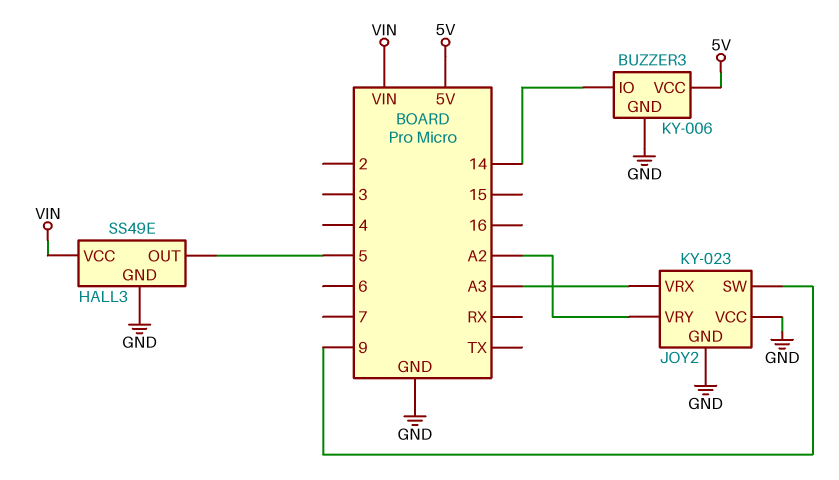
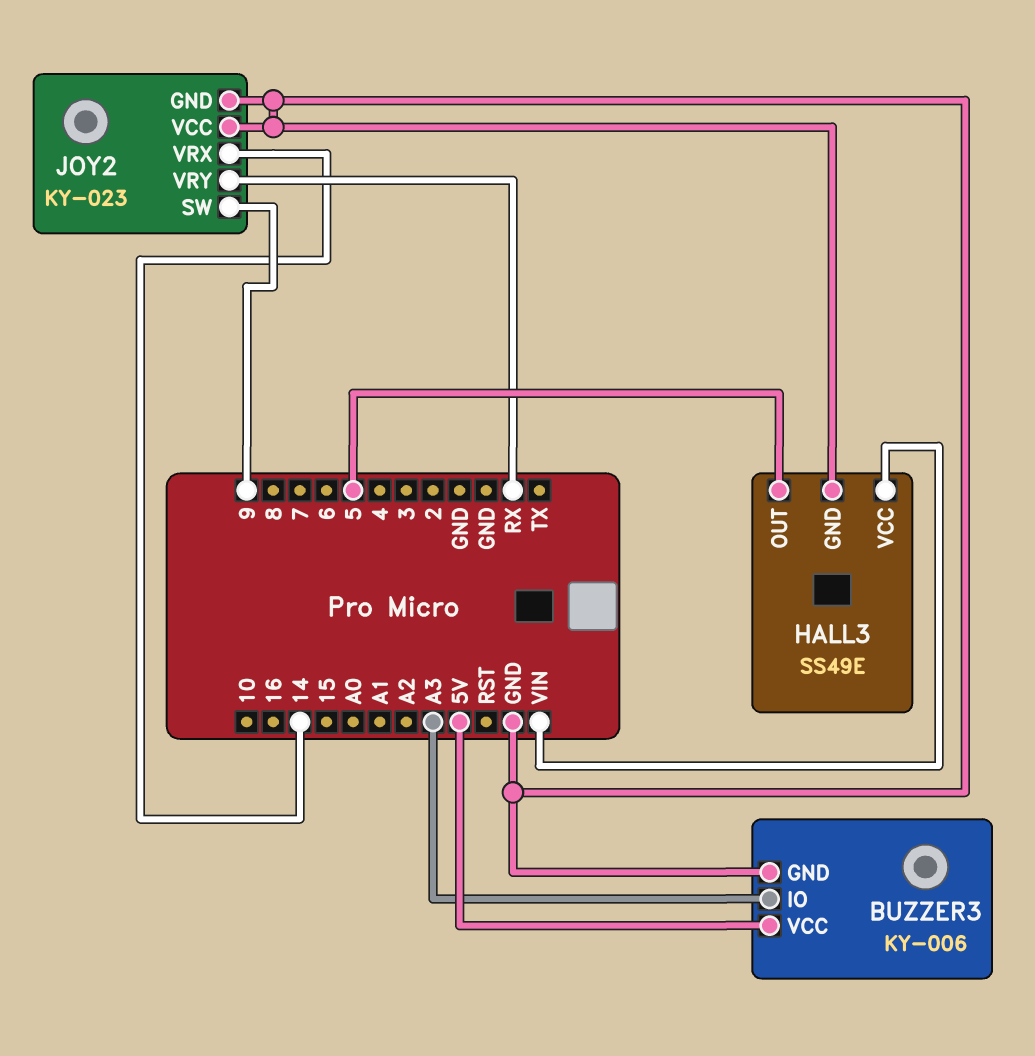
BUZZER3 pin IO: 14 -> A3
JOY2 pin VRX: A3 -> 14
JOY2 pin VRY: A2 -> RX

